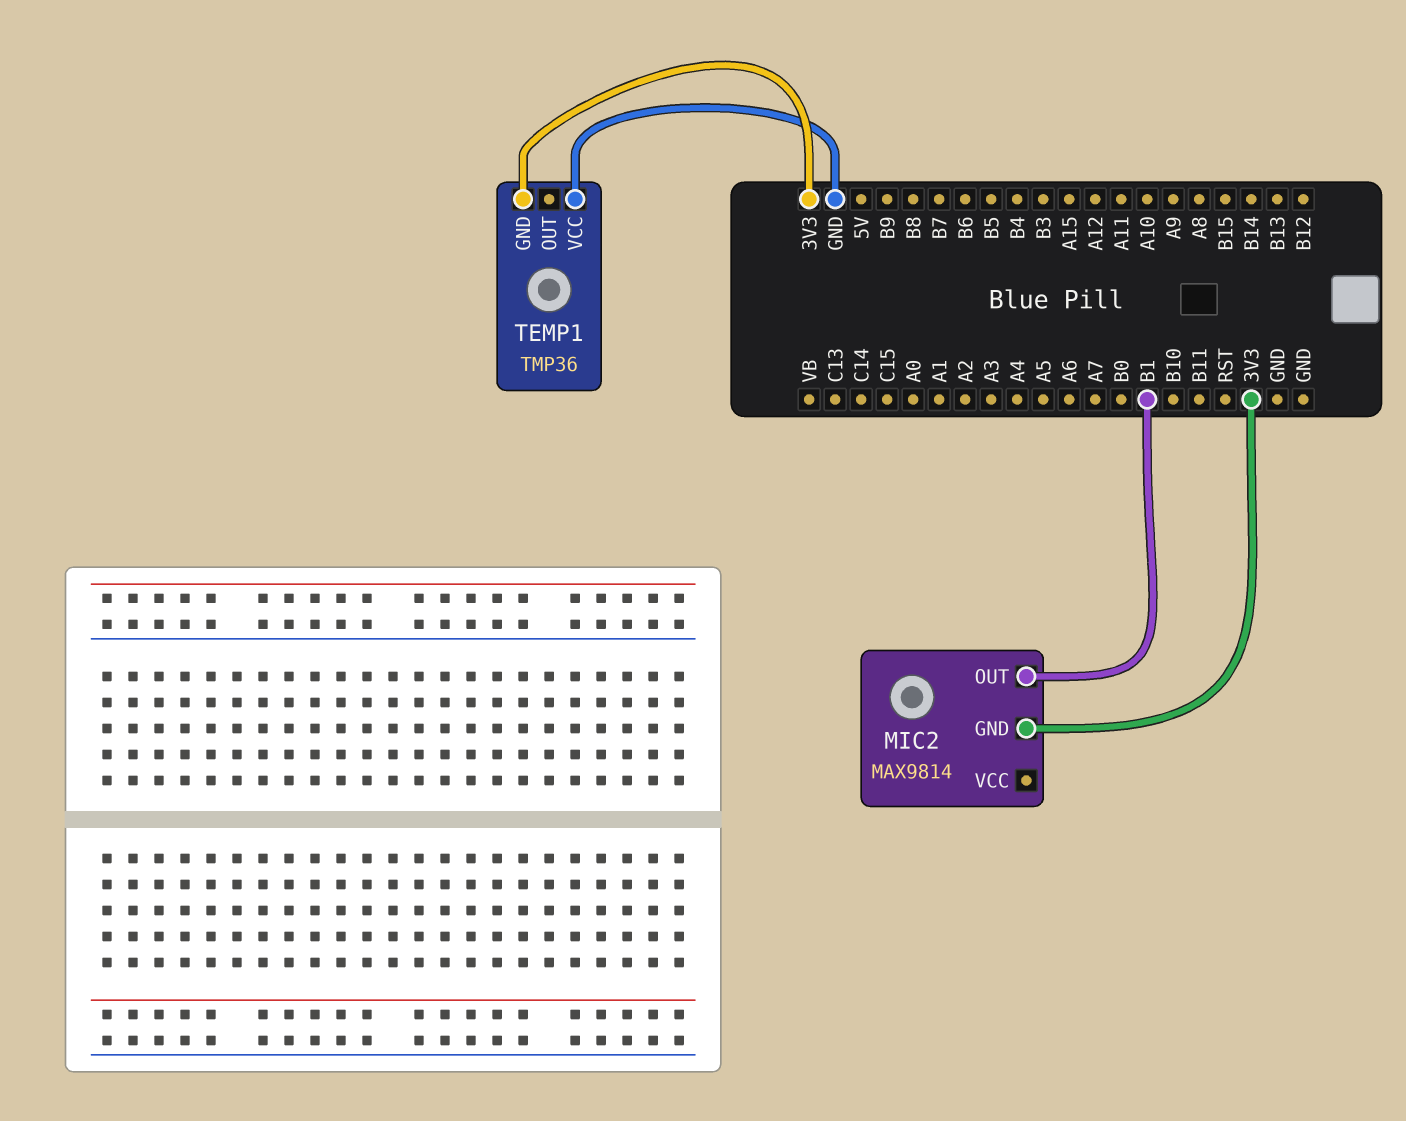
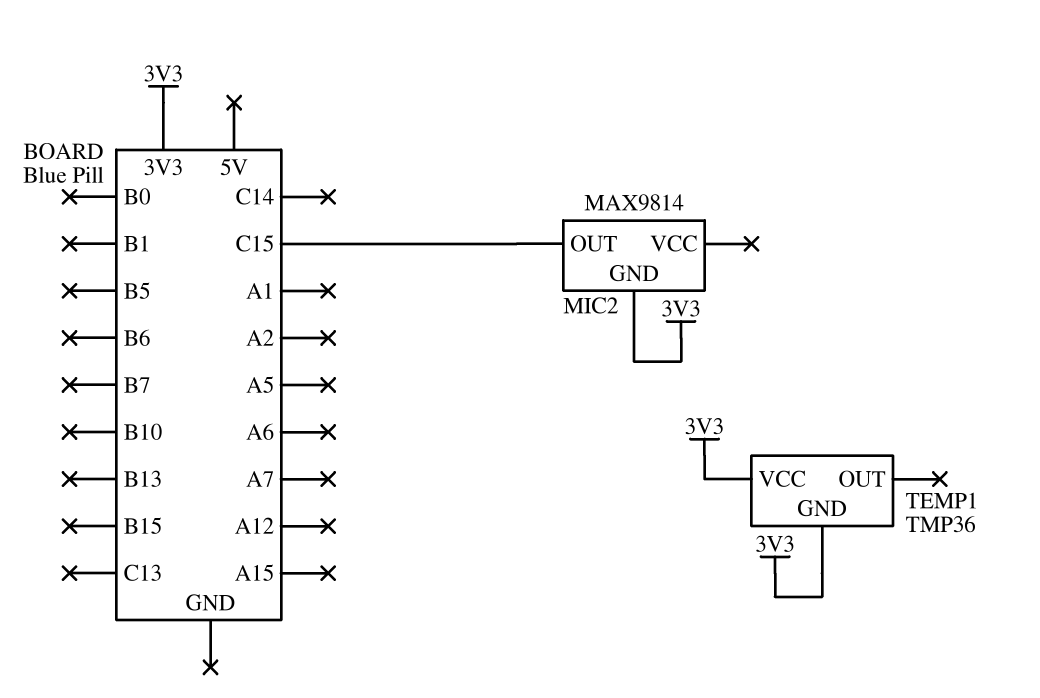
MIC2 pin OUT: B1 -> C15
TEMP1 pin VCC: GND -> 3V3

